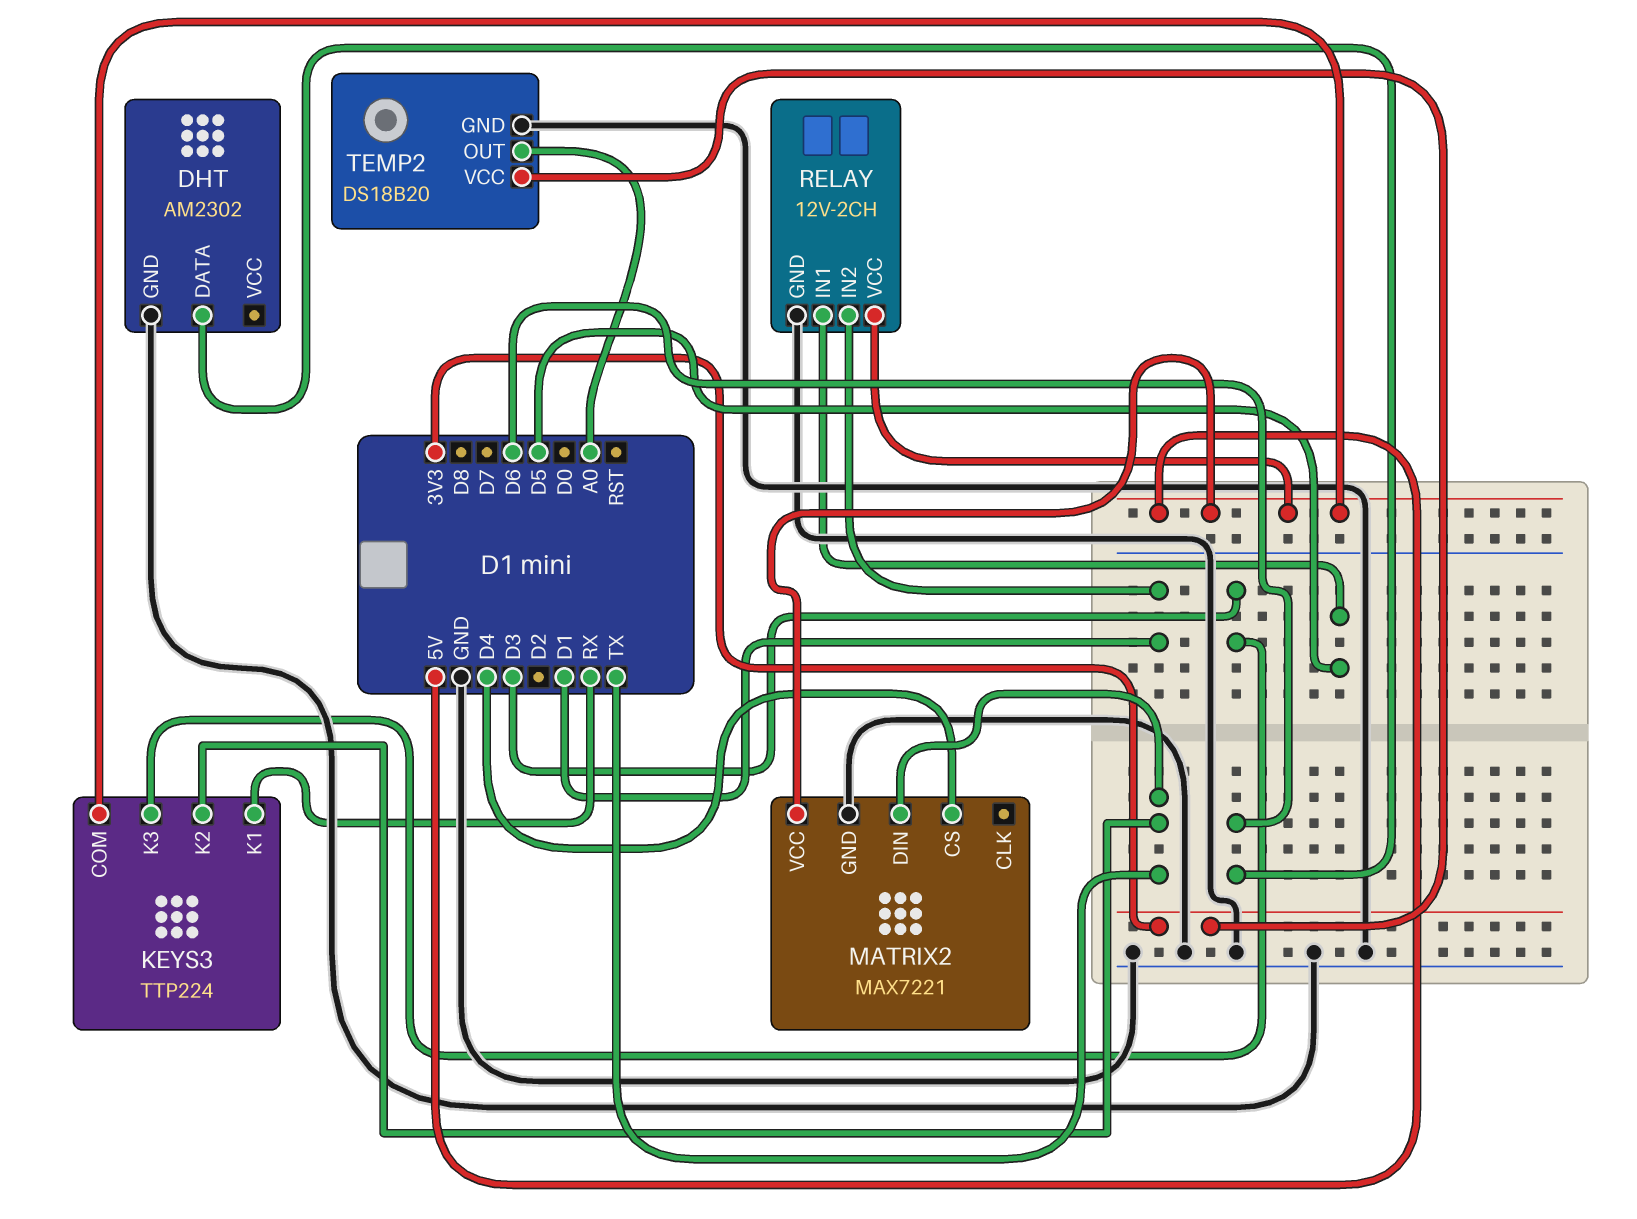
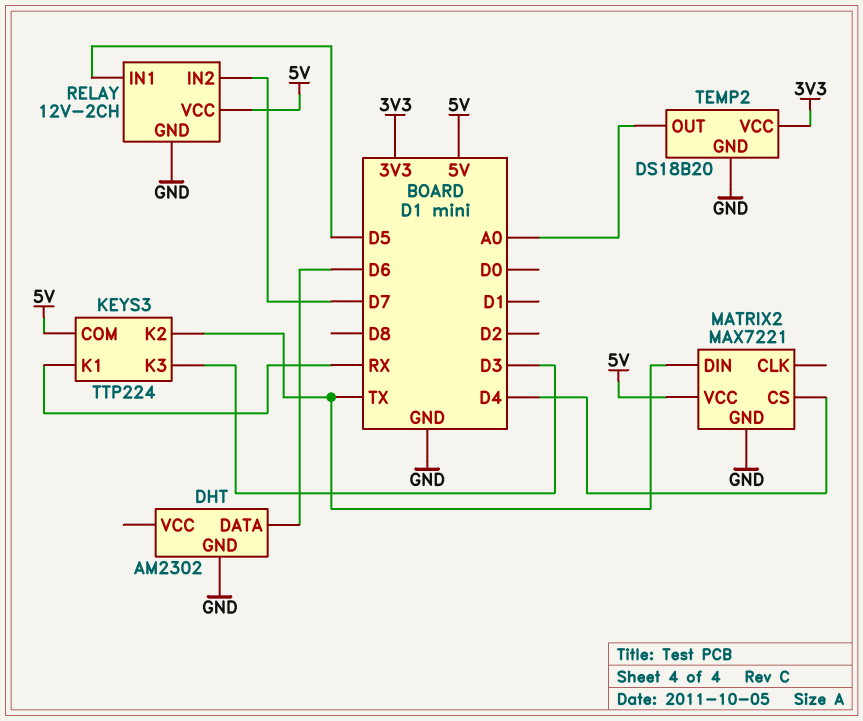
RELAY pin IN2: D1 -> D7

